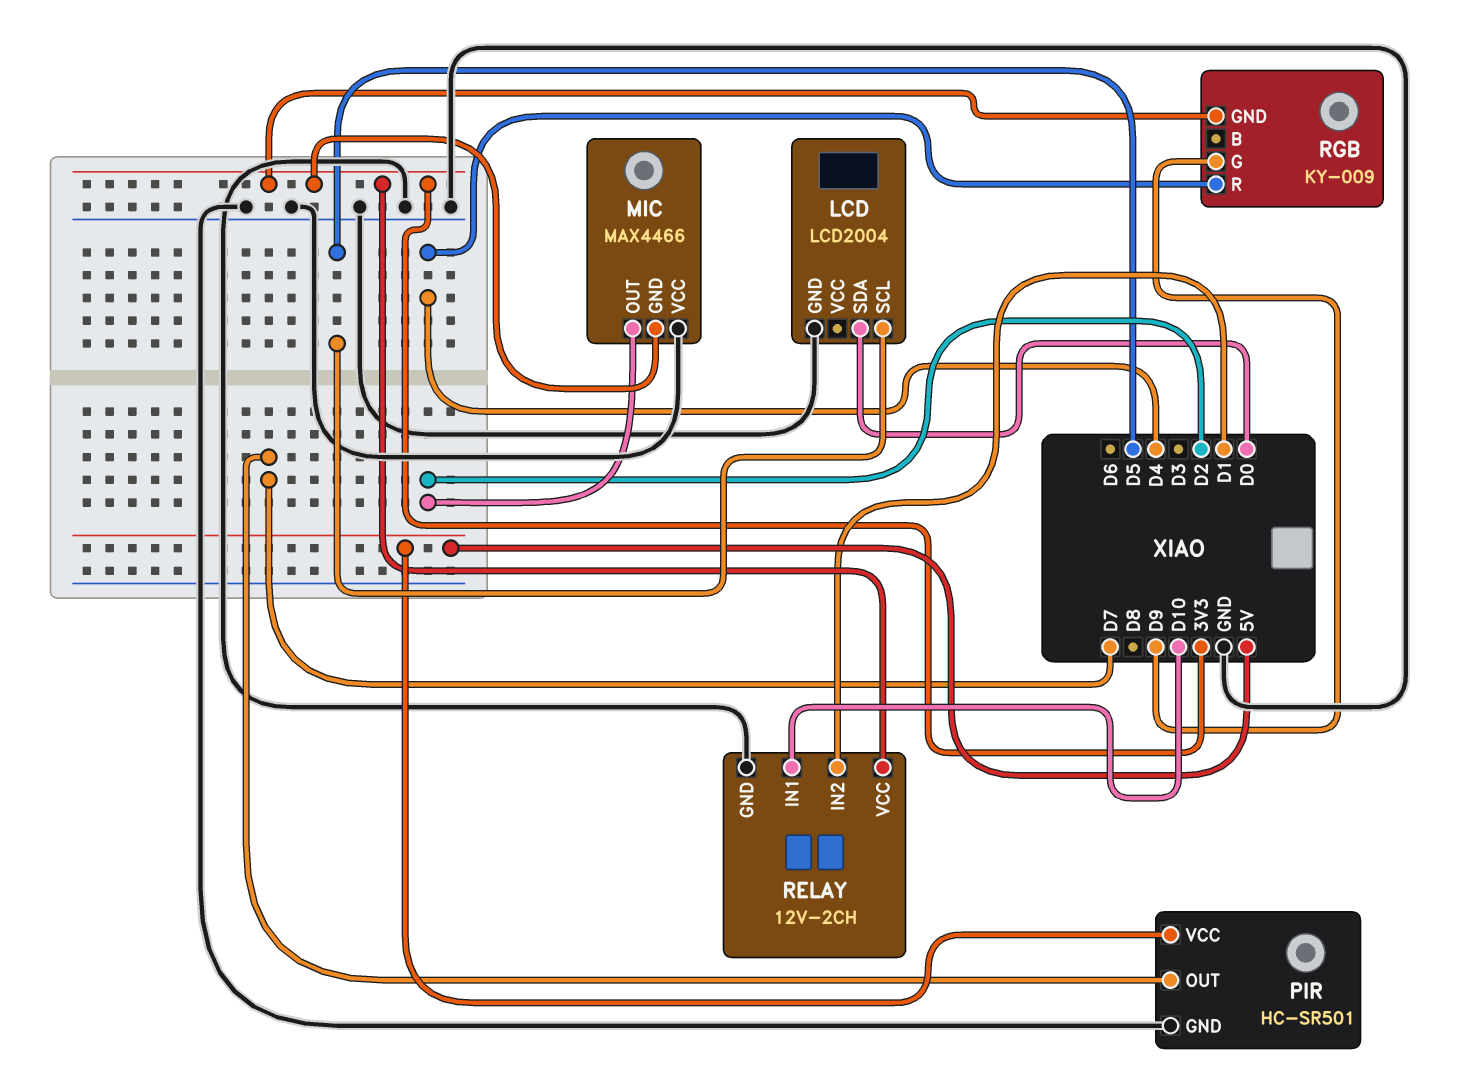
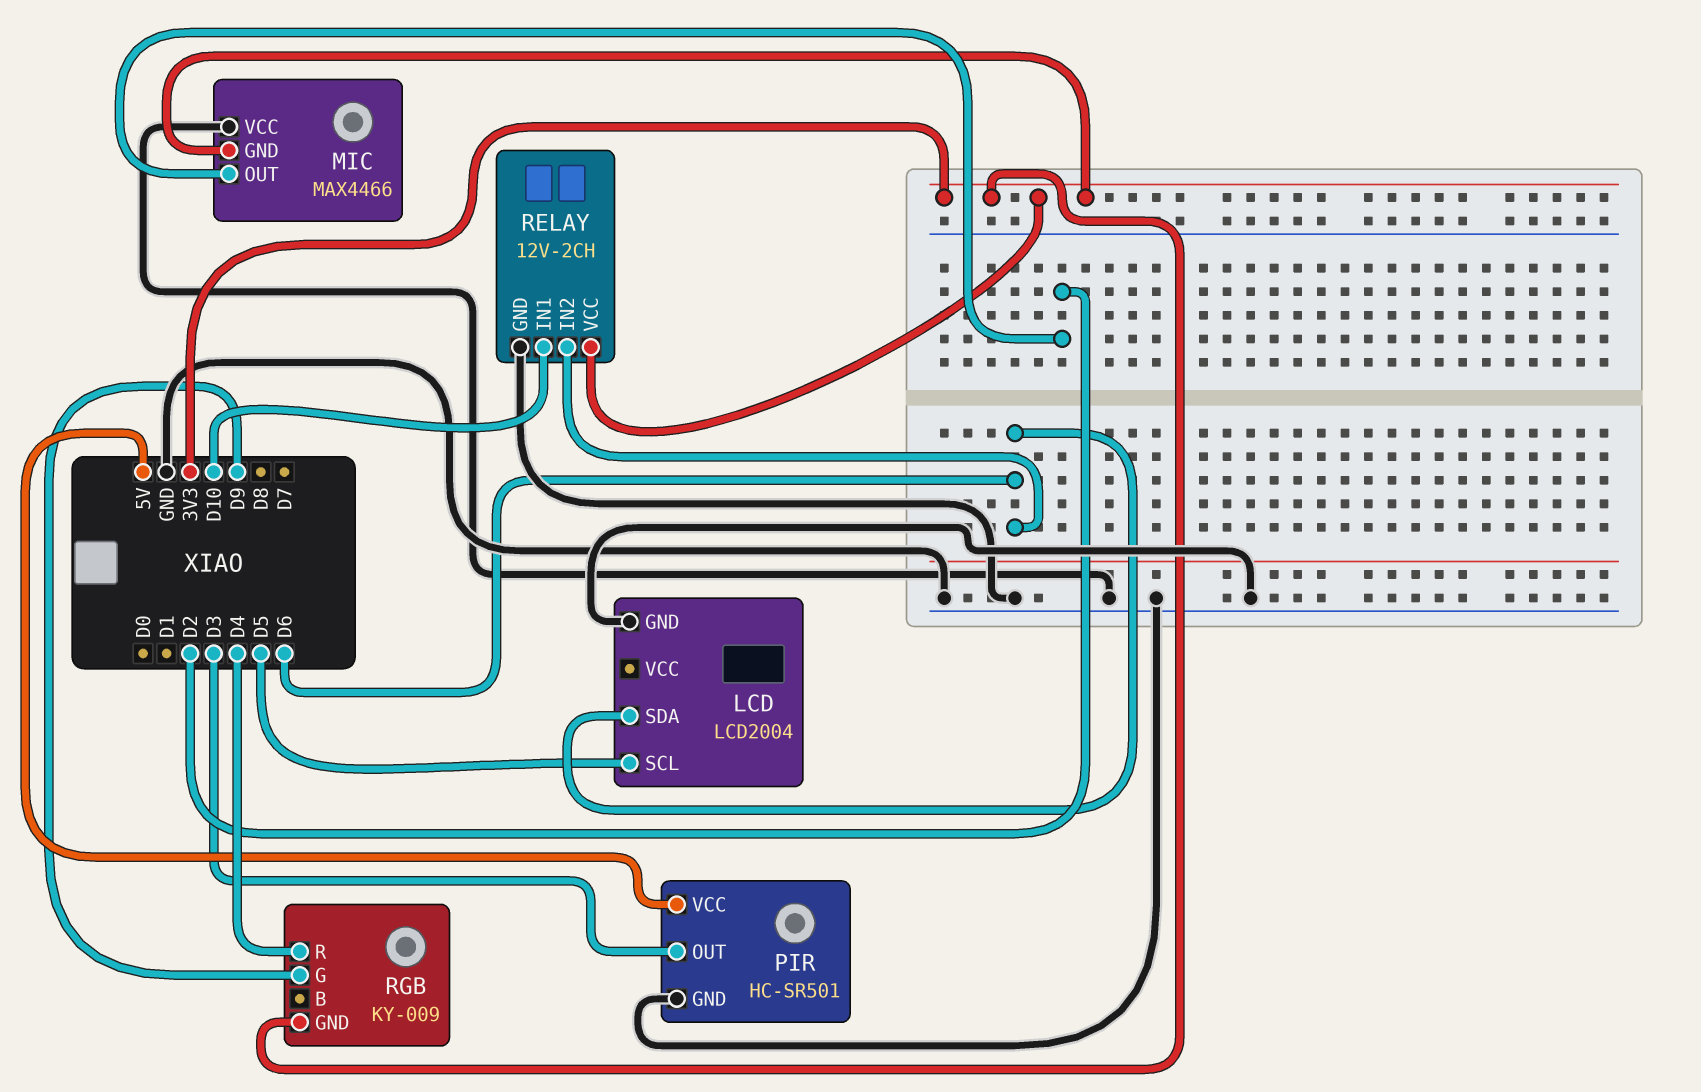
LCD pin SDA: D0 -> D6
PIR pin OUT: D7 -> D3
RELAY pin IN2: D1 -> D6

